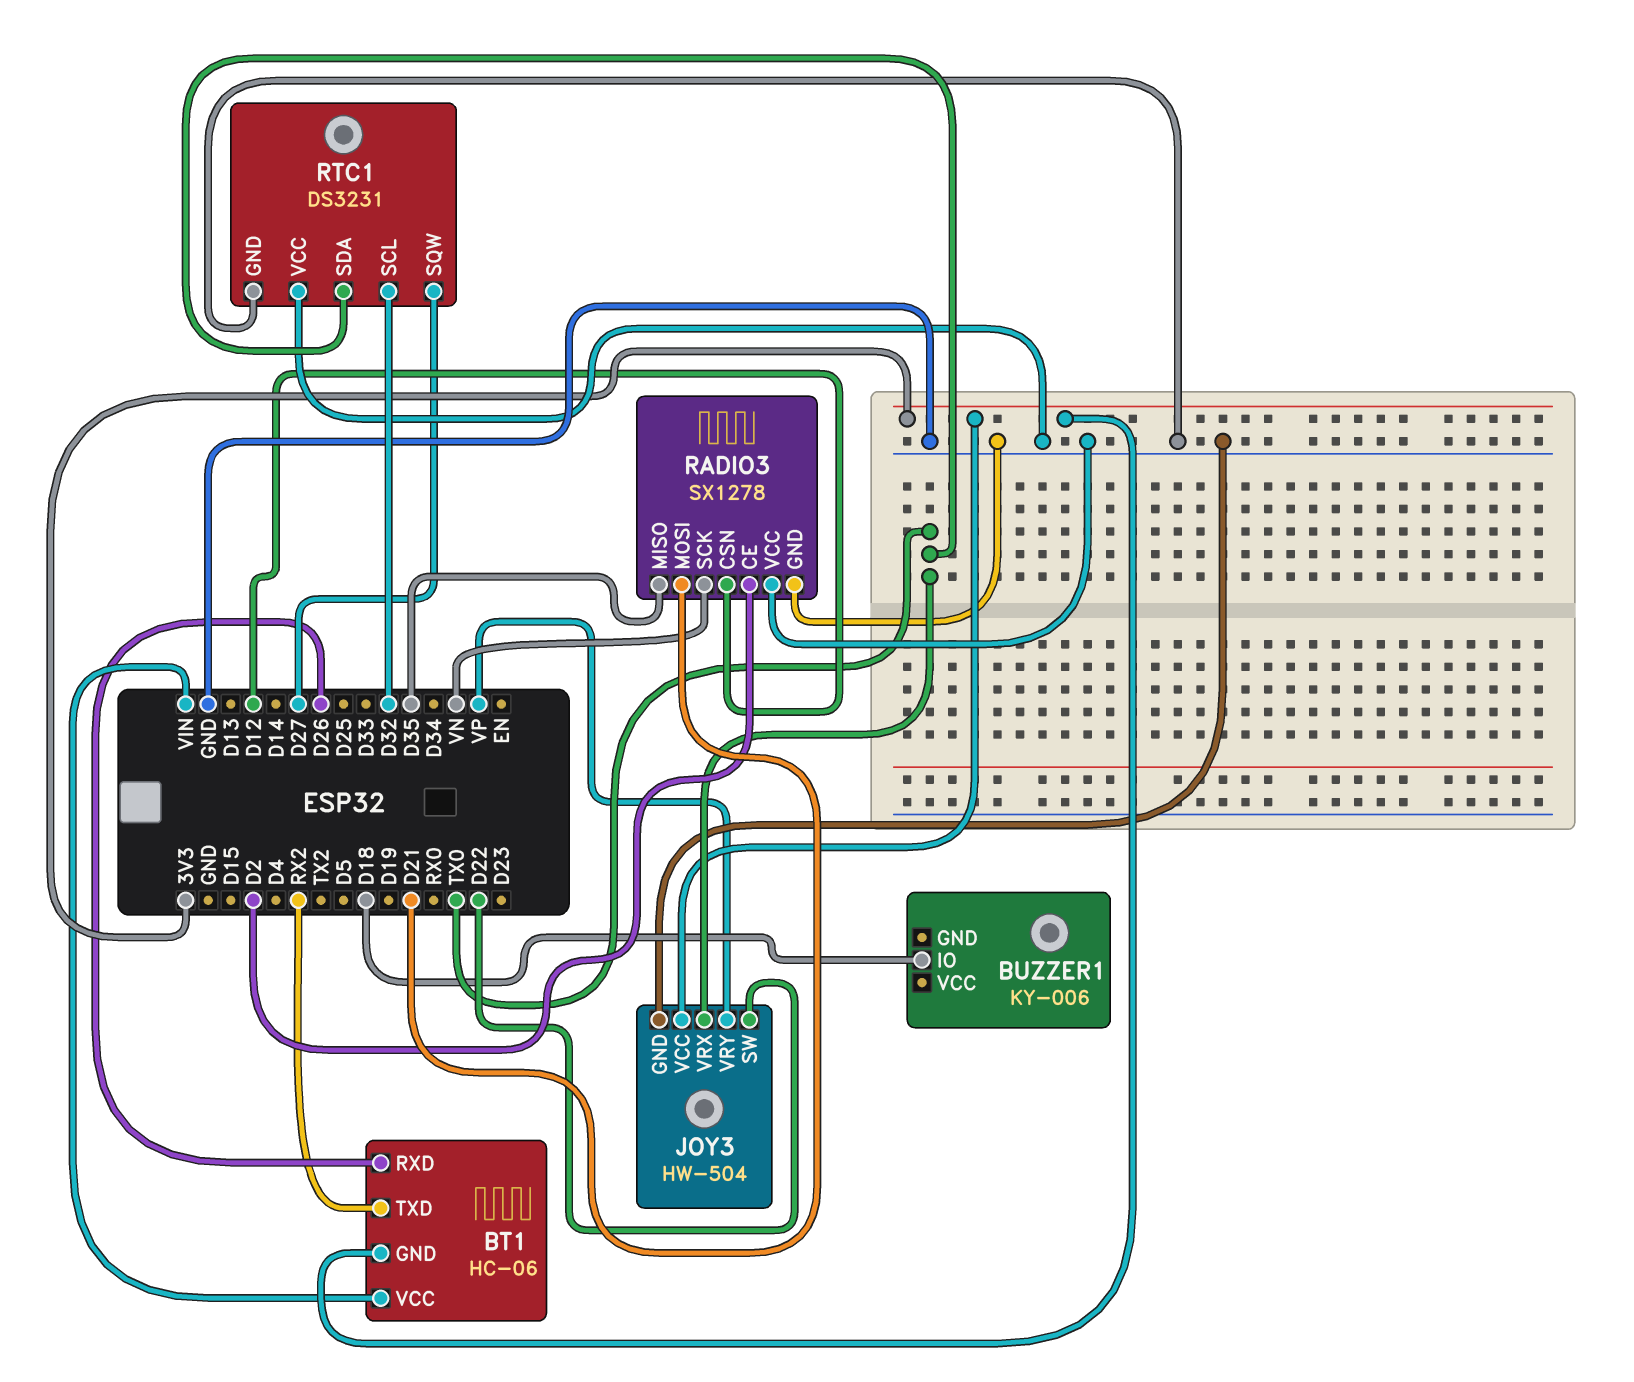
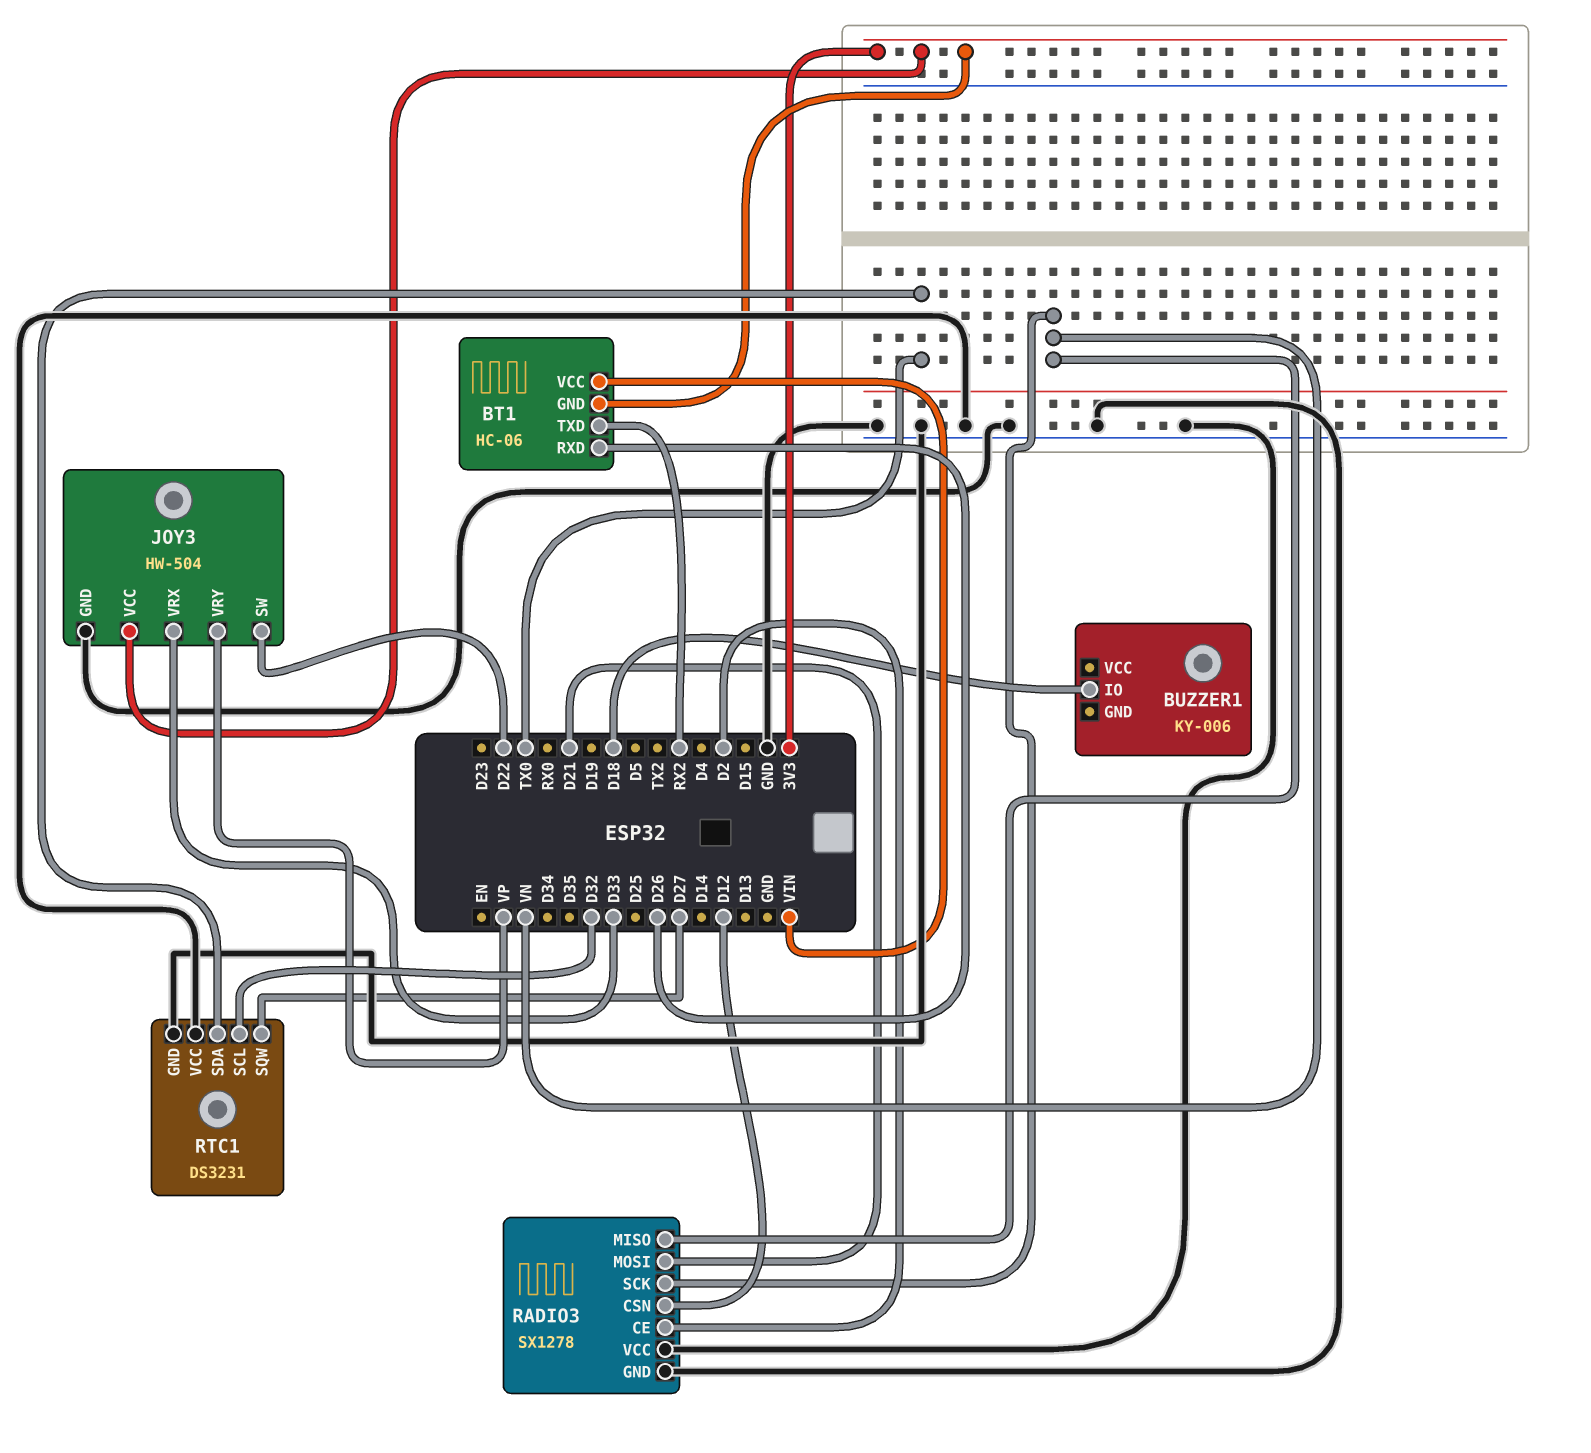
JOY3 pin VRX: TX0 -> D33
RADIO3 pin MISO: D35 -> VN

